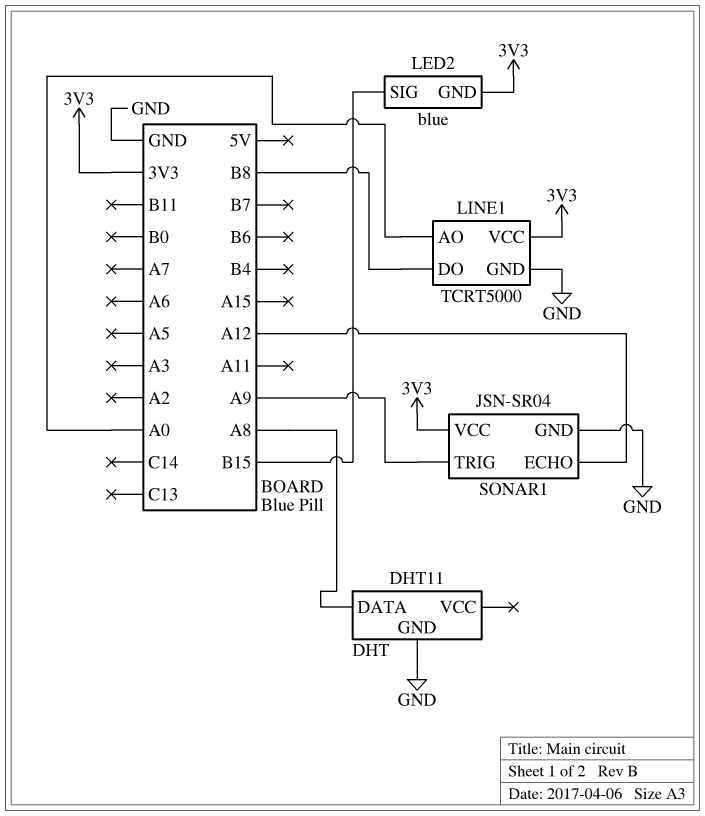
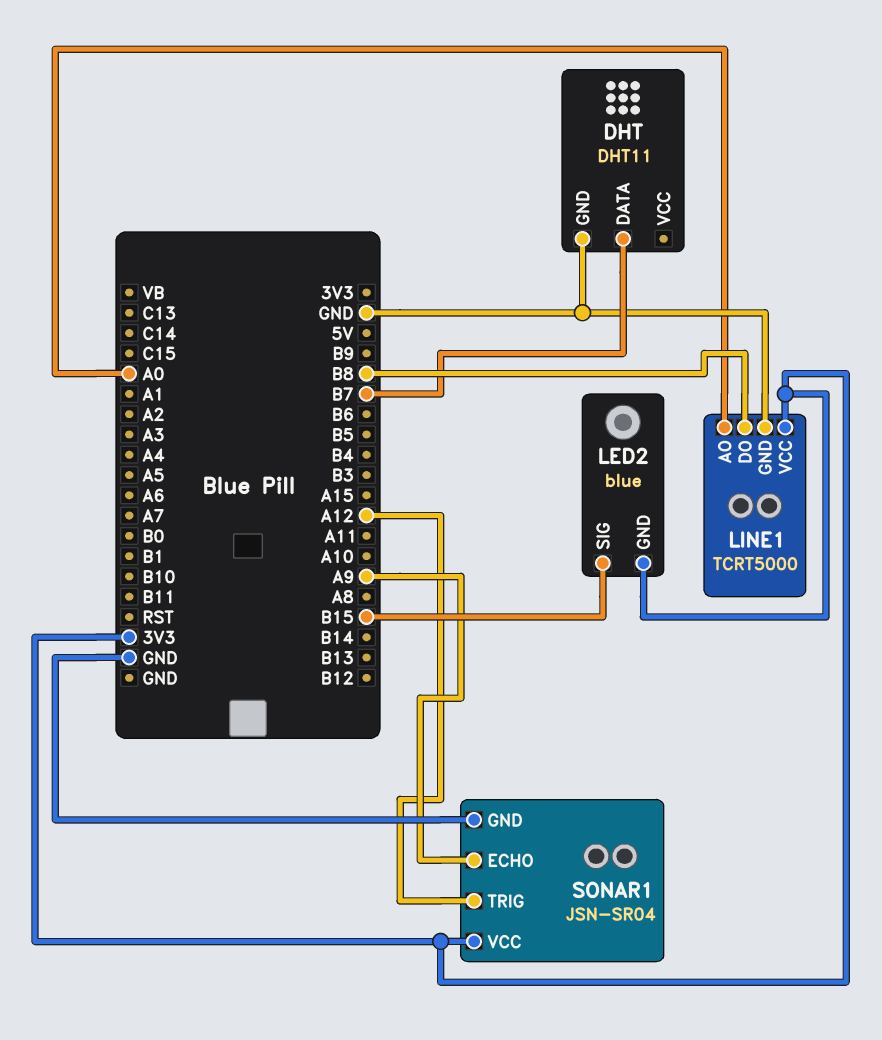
DHT pin DATA: A8 -> B7
SONAR1 pin ECHO: A12 -> A9
SONAR1 pin TRIG: A9 -> A12

